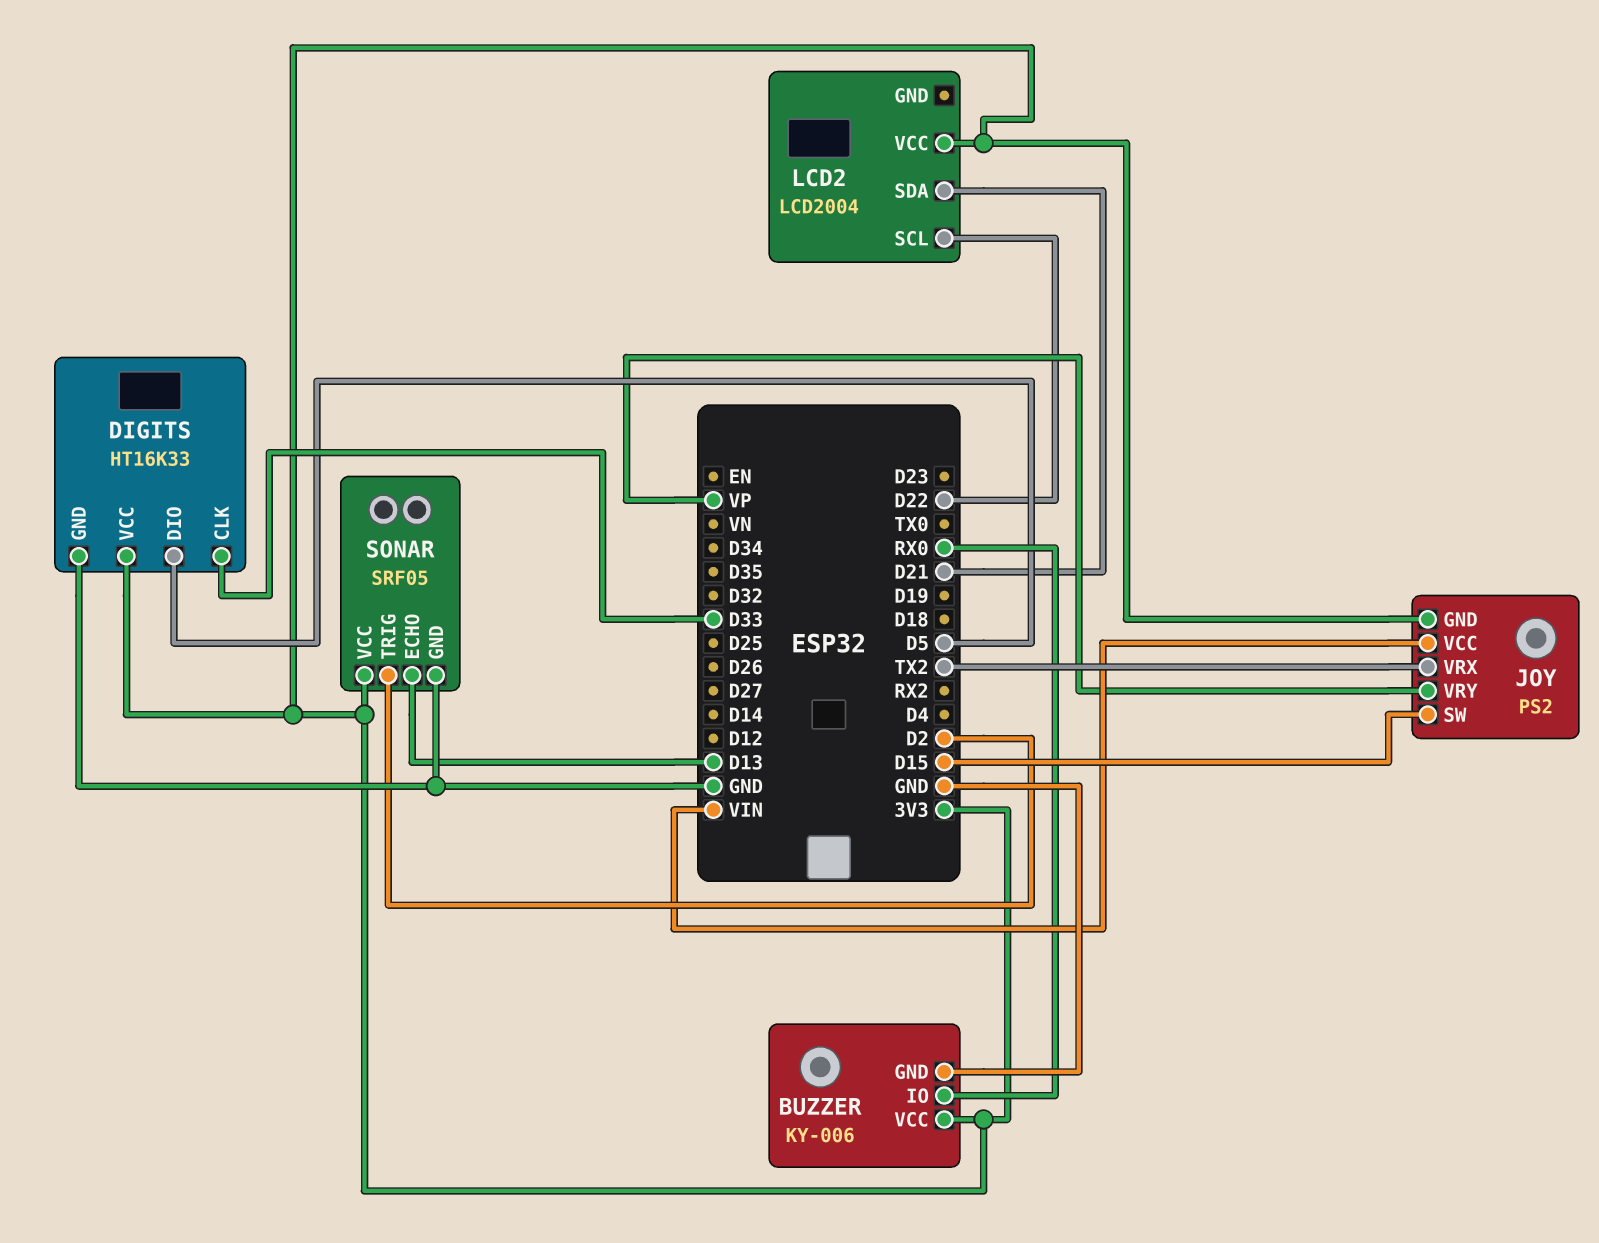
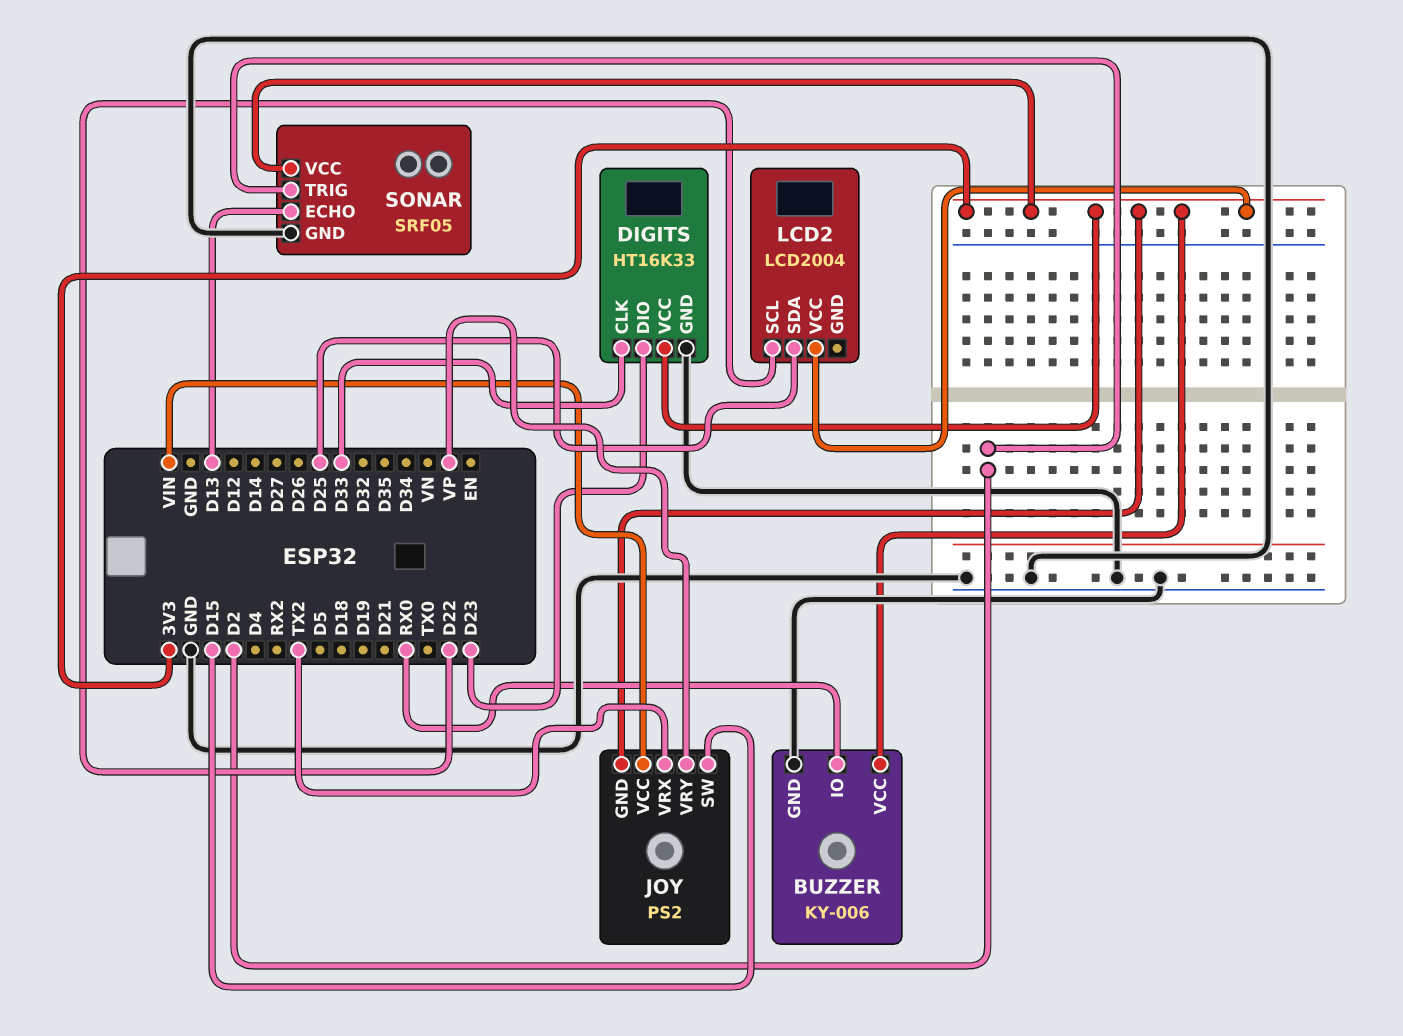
DIGITS pin DIO: D5 -> D23
LCD2 pin SDA: D21 -> D25

